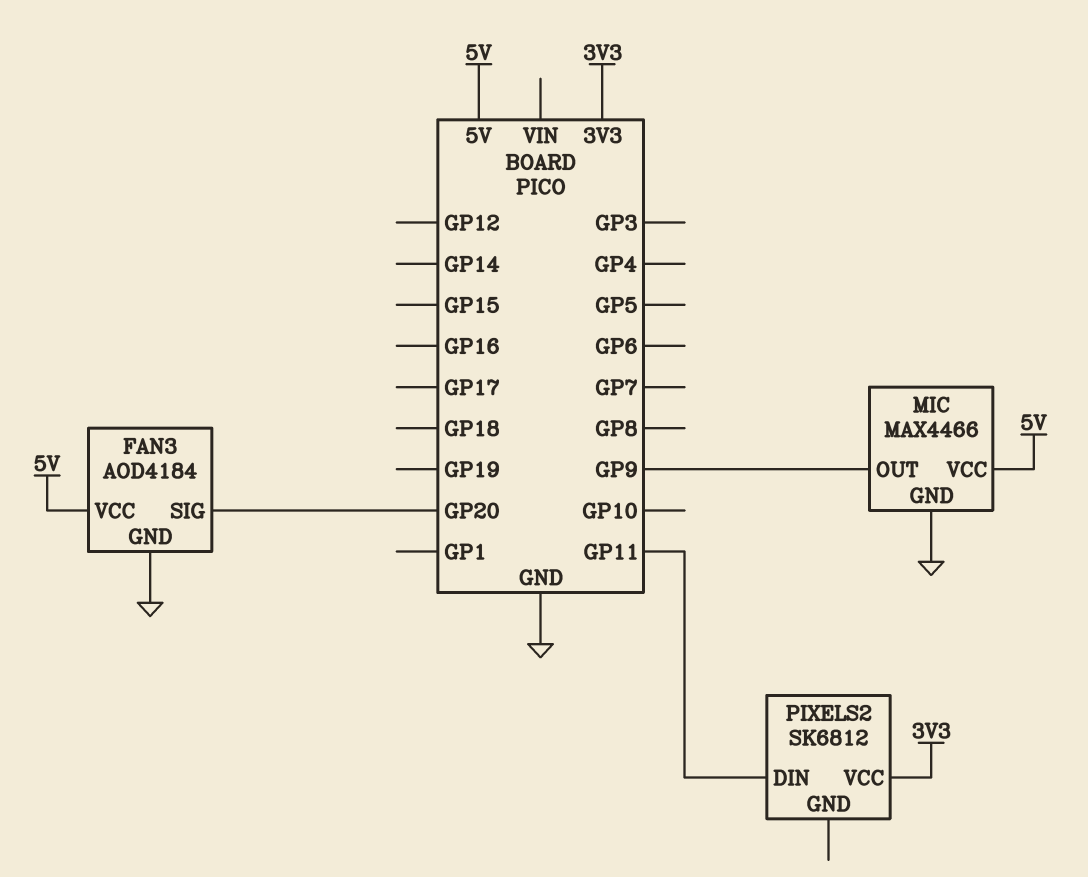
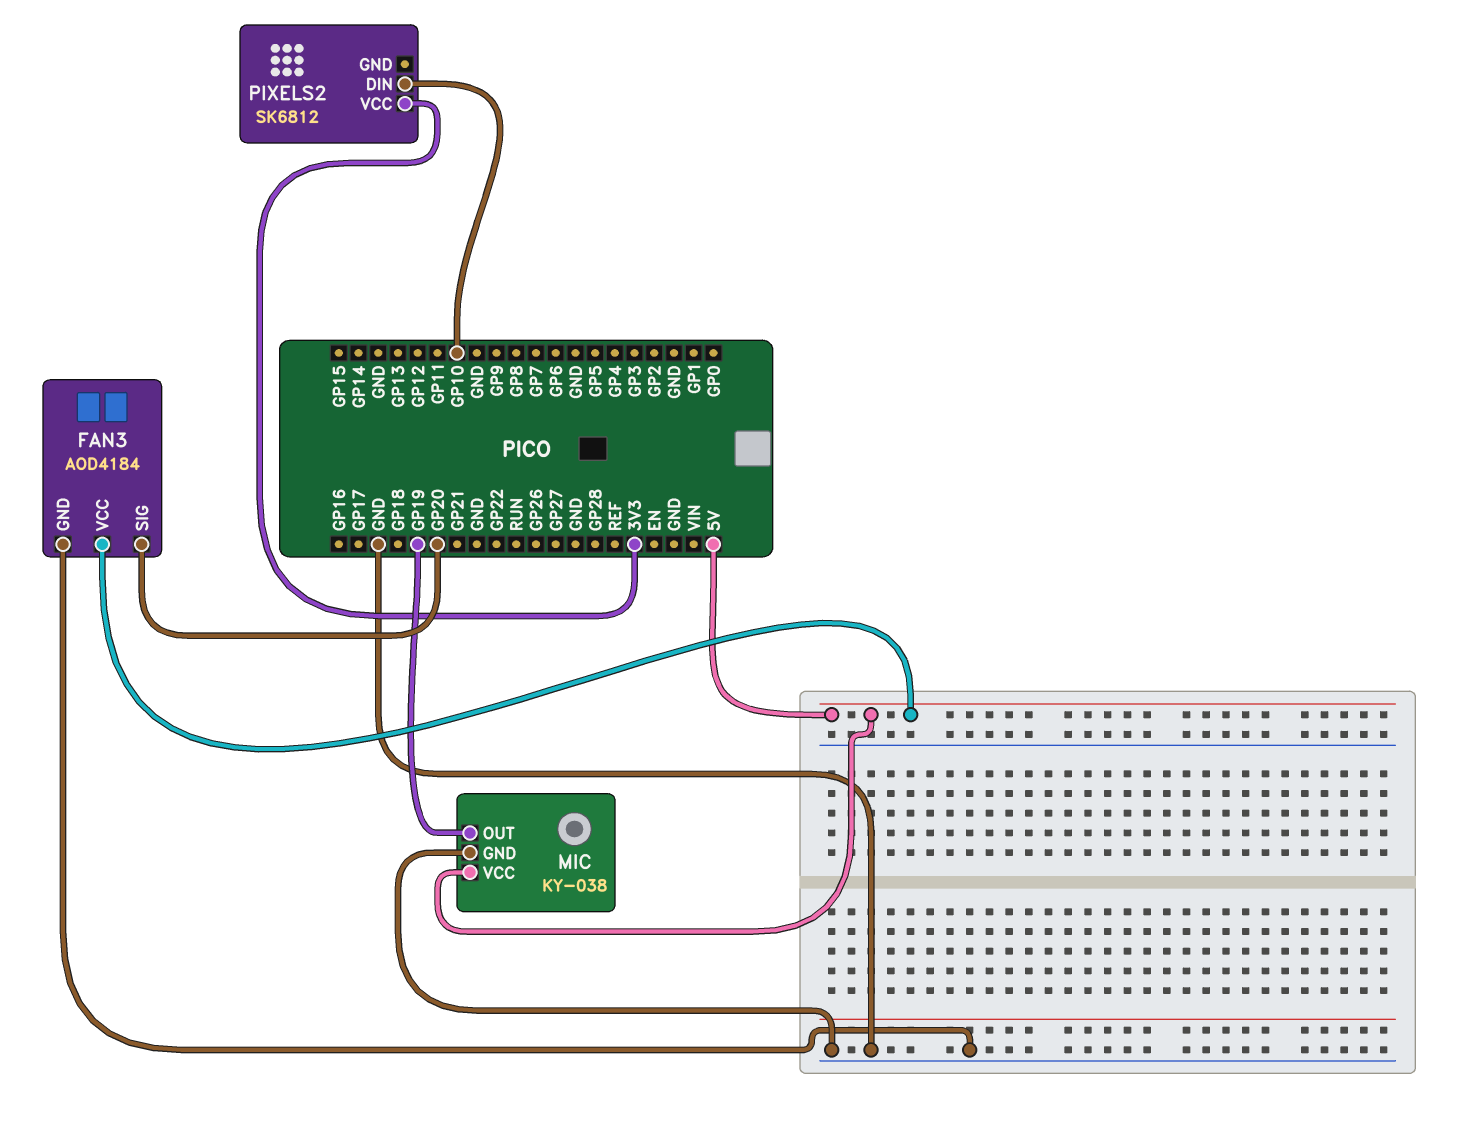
MIC: MAX4466 -> KY-038
MIC pin OUT: GP9 -> GP19
PIXELS2 pin DIN: GP11 -> GP10

